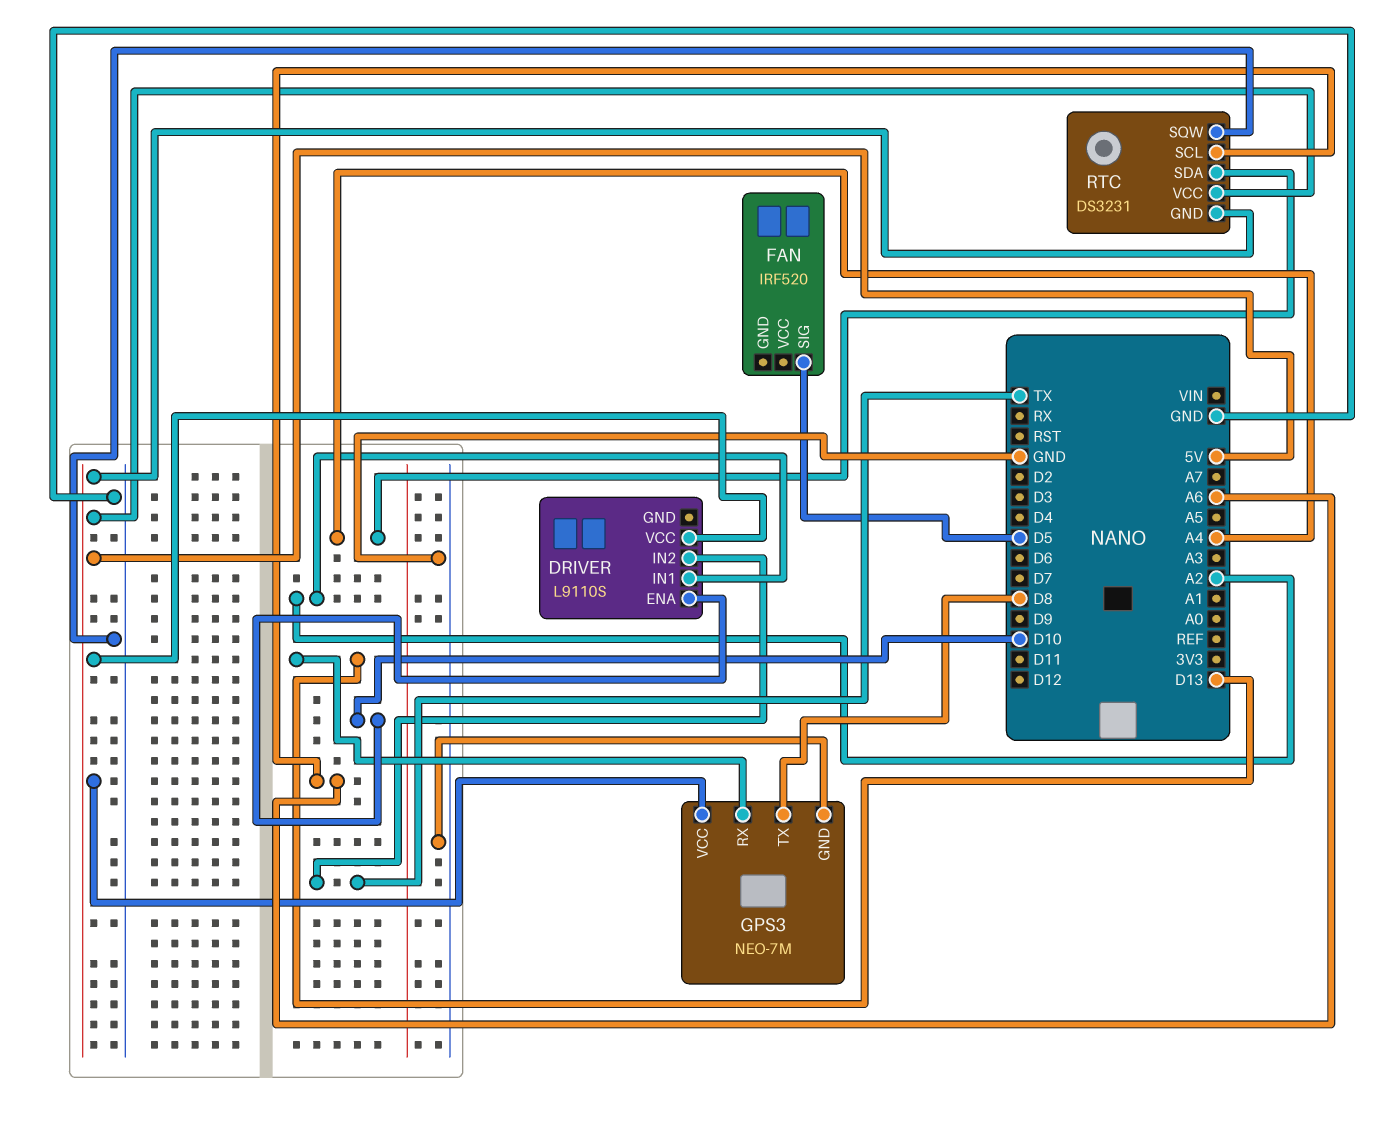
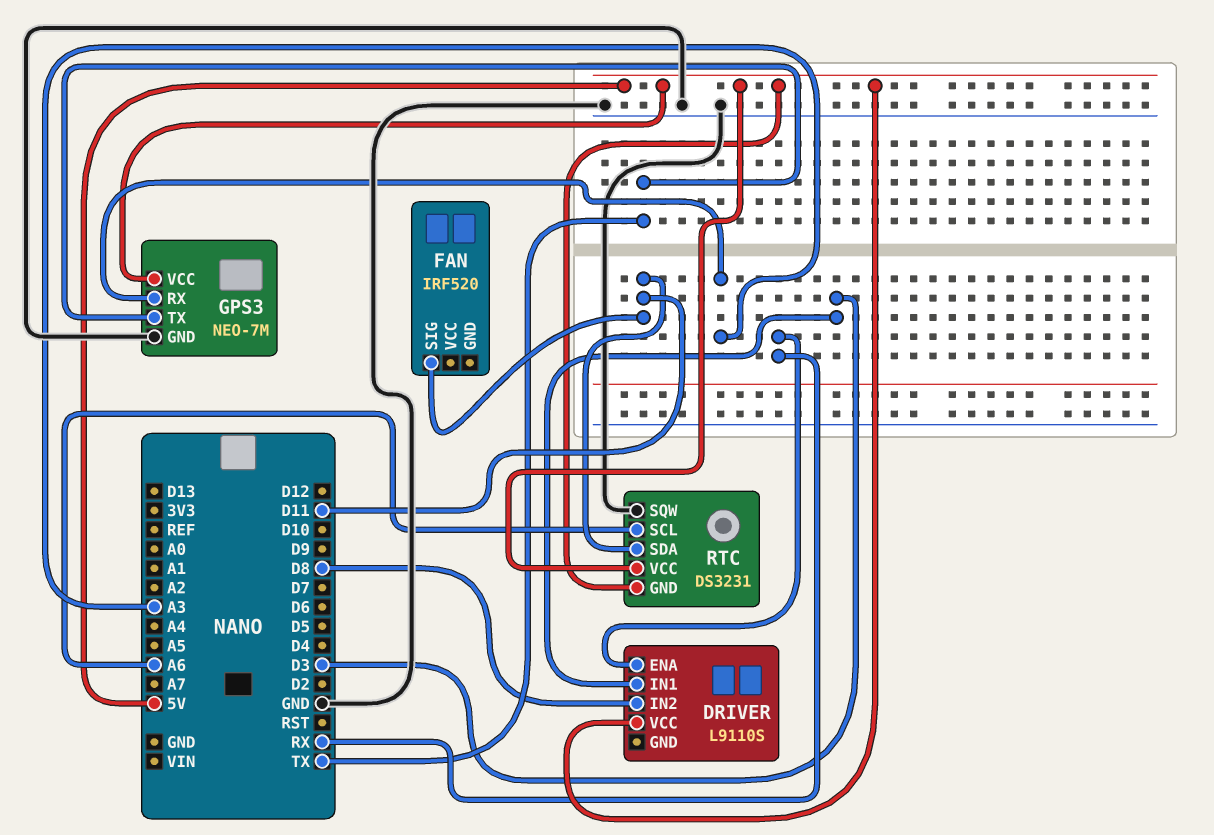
DRIVER pin ENA: D10 -> RX
DRIVER pin IN1: A2 -> D3
DRIVER pin IN2: TX -> D8
FAN pin SIG: D5 -> D11
GPS3 pin RX: D13 -> A3
GPS3 pin TX: D8 -> TX
RTC pin SDA: A4 -> D11

